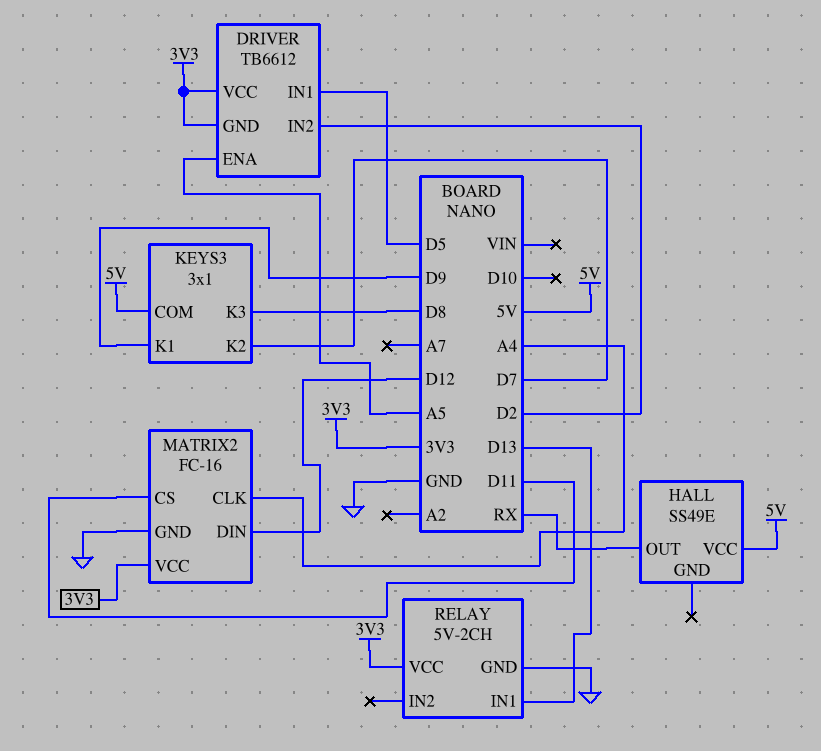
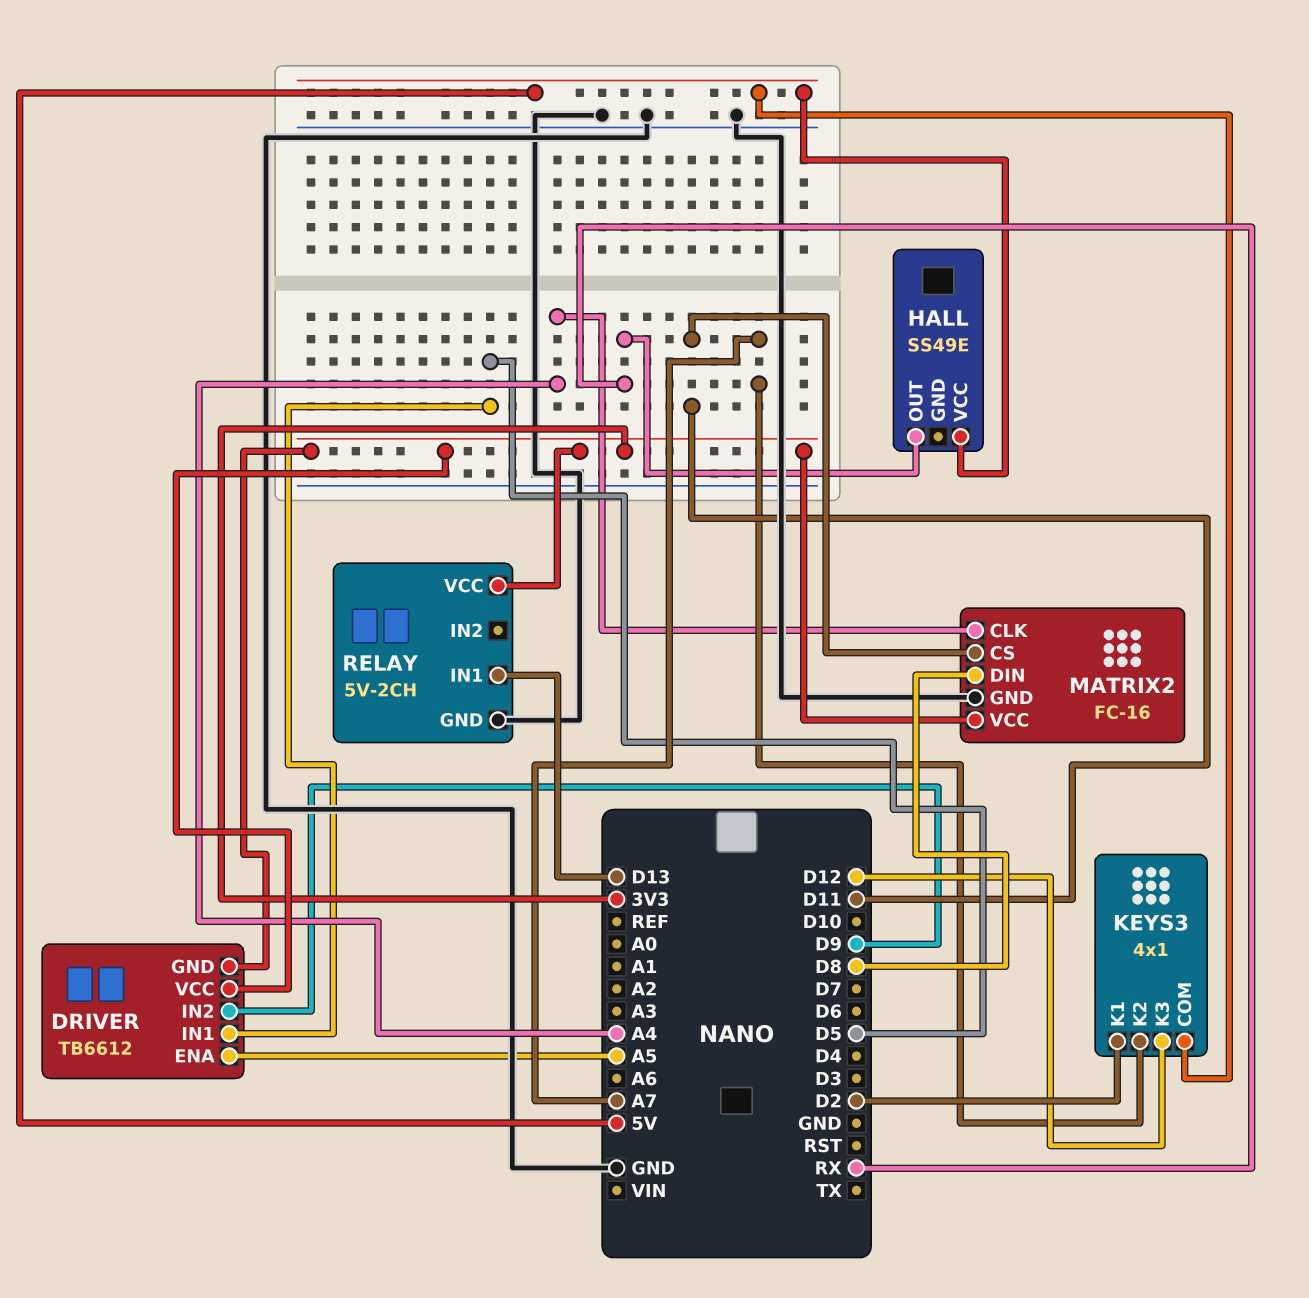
DRIVER pin IN2: D2 -> D9
KEYS3: 3x1 -> 4x1
KEYS3 pin K1: D9 -> D2
KEYS3 pin K2: D7 -> A7
KEYS3 pin K3: D8 -> D12
MATRIX2 pin DIN: D12 -> D8

